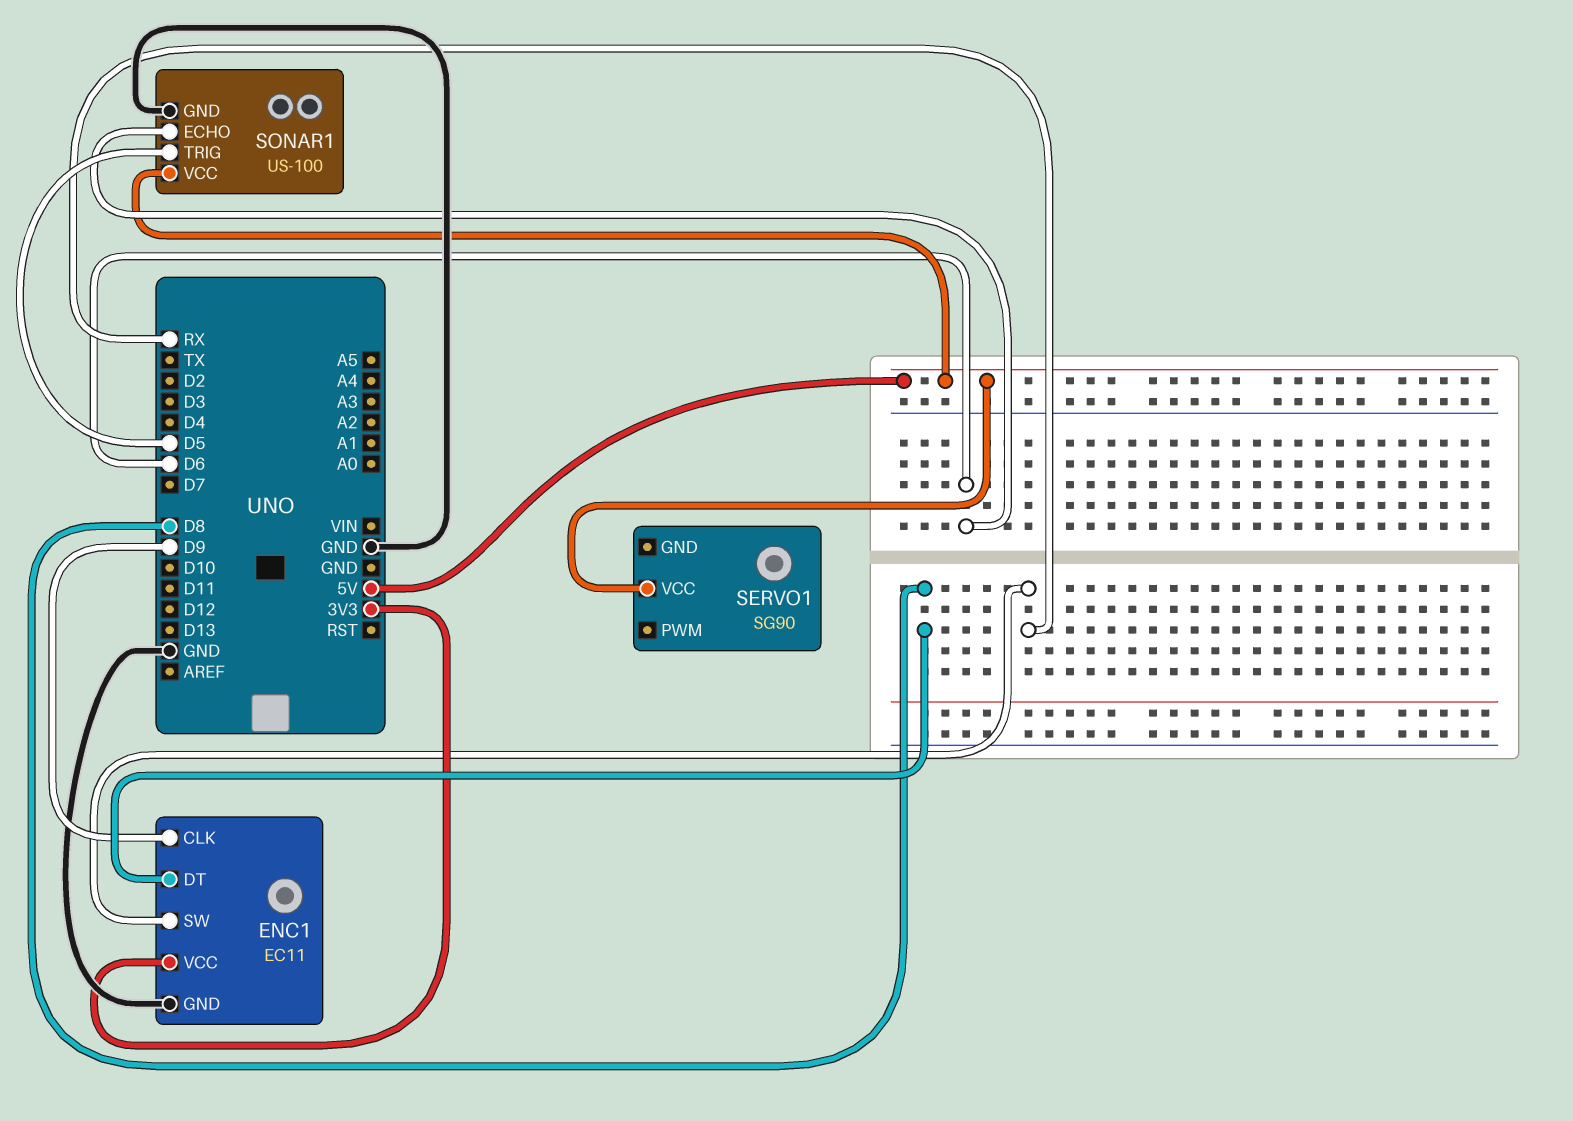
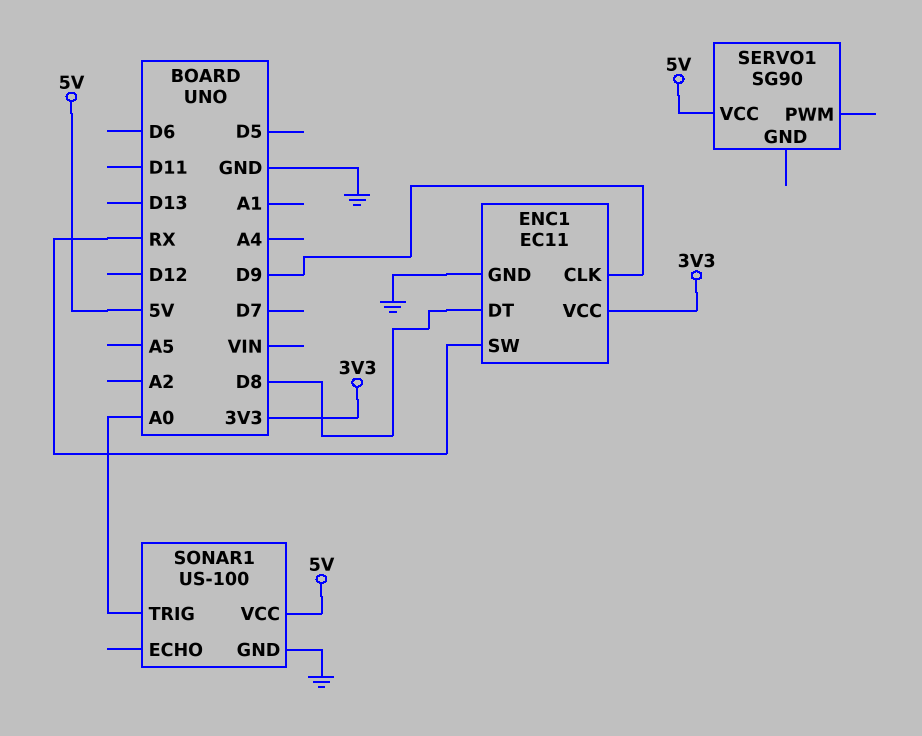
SONAR1 pin ECHO: D6 -> none
SONAR1 pin TRIG: D5 -> A0

